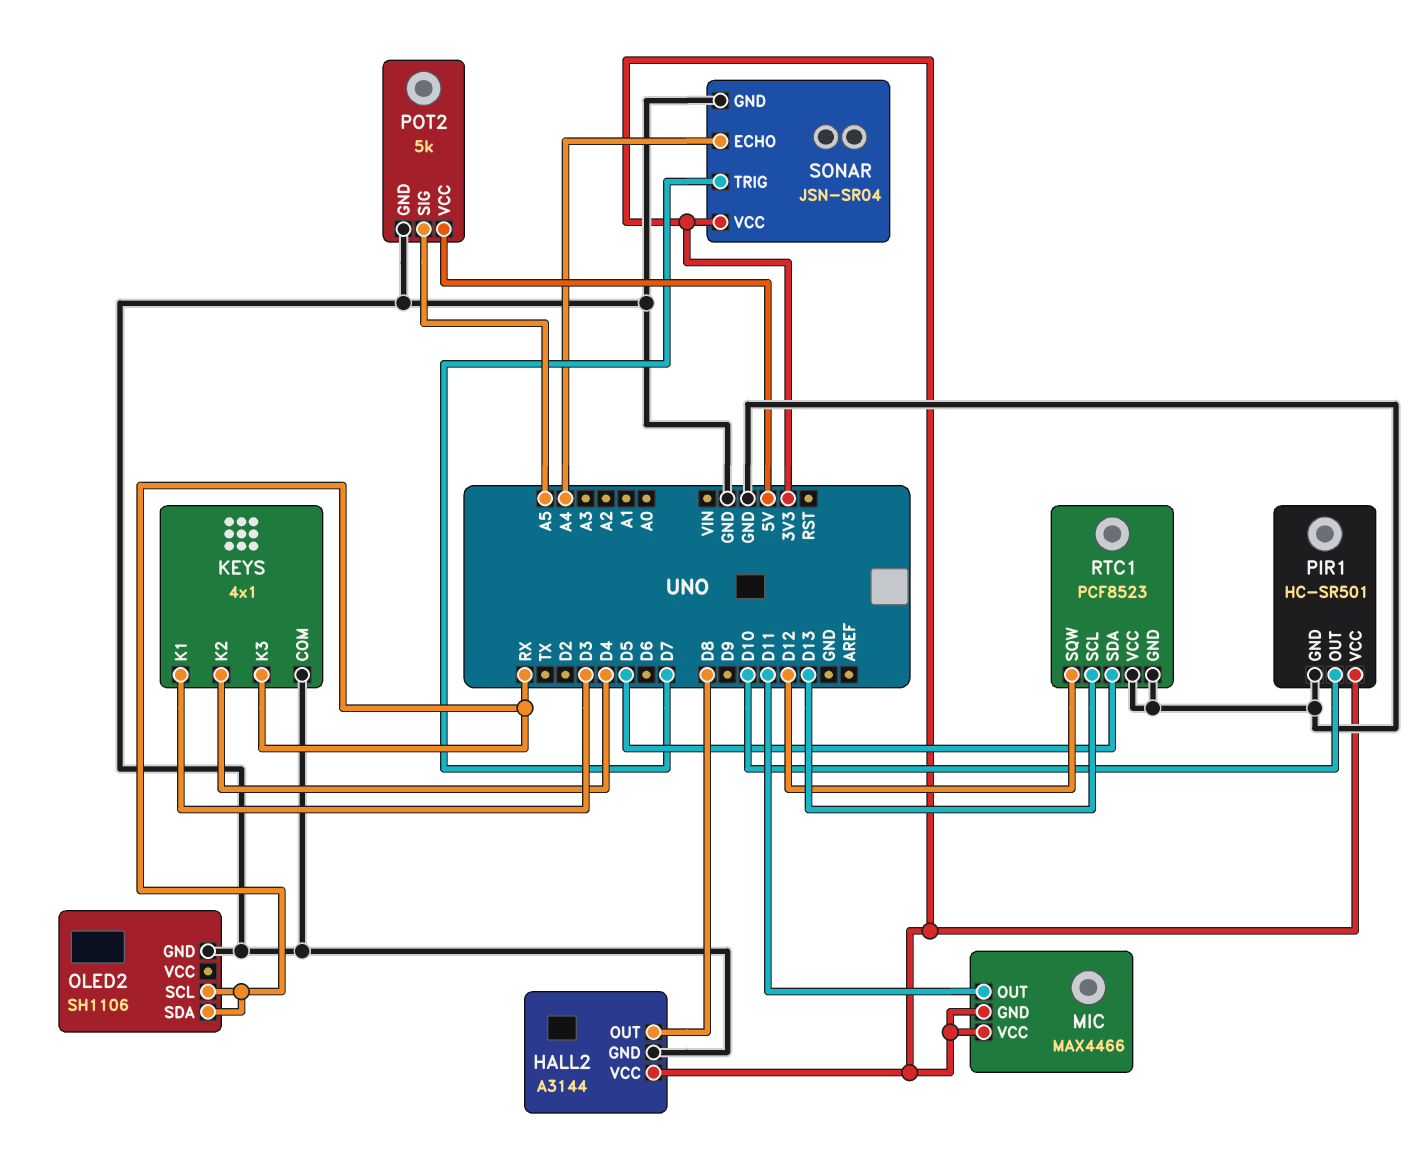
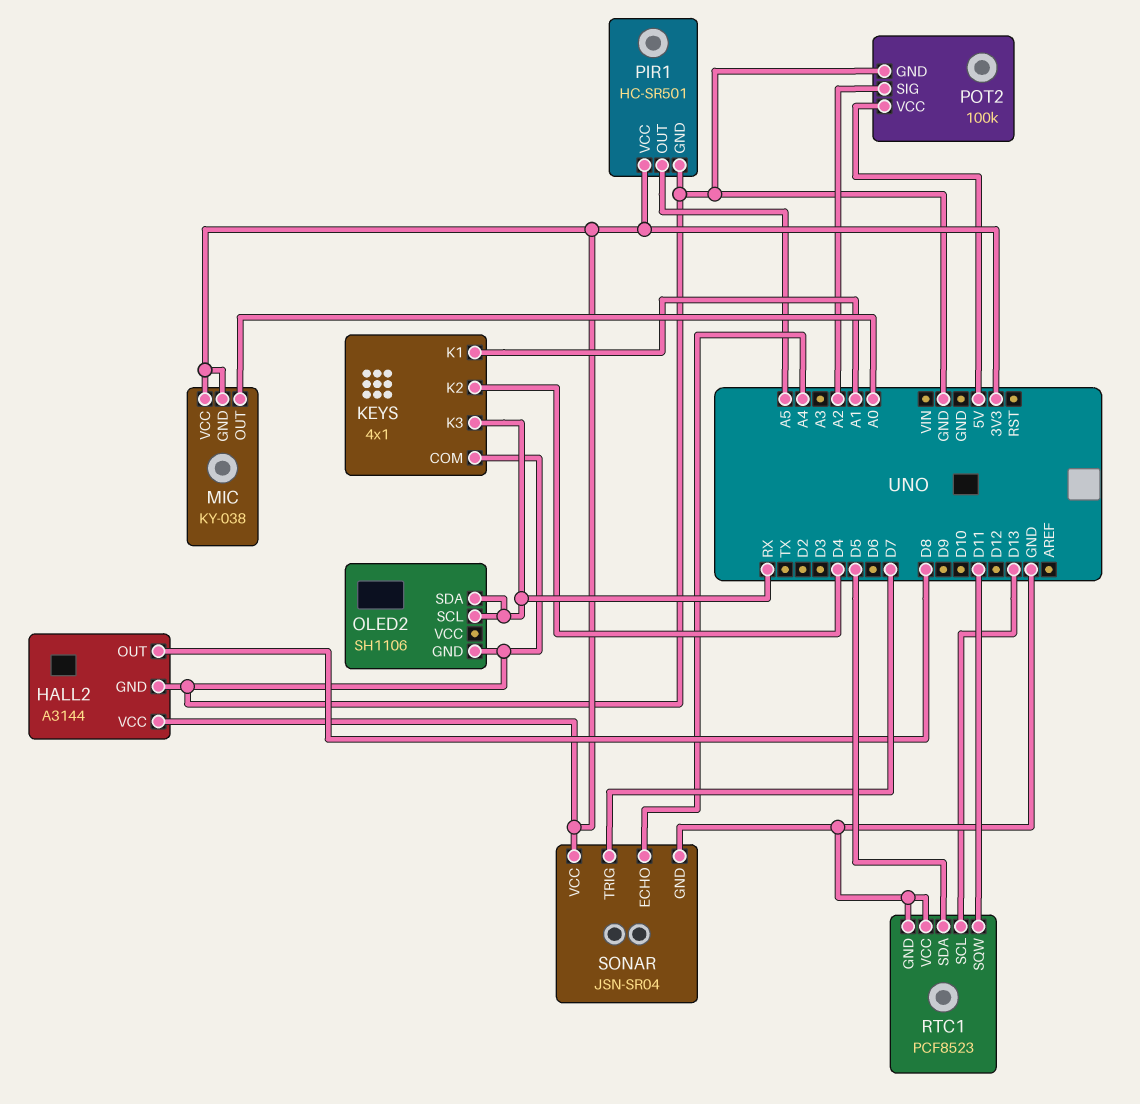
KEYS pin K1: D3 -> A1
MIC: MAX4466 -> KY-038
MIC pin OUT: D11 -> A0
PIR1 pin OUT: D10 -> A5
POT2: 5k -> 100k
POT2 pin SIG: A5 -> A2
RTC1 pin SQW: D12 -> D11

